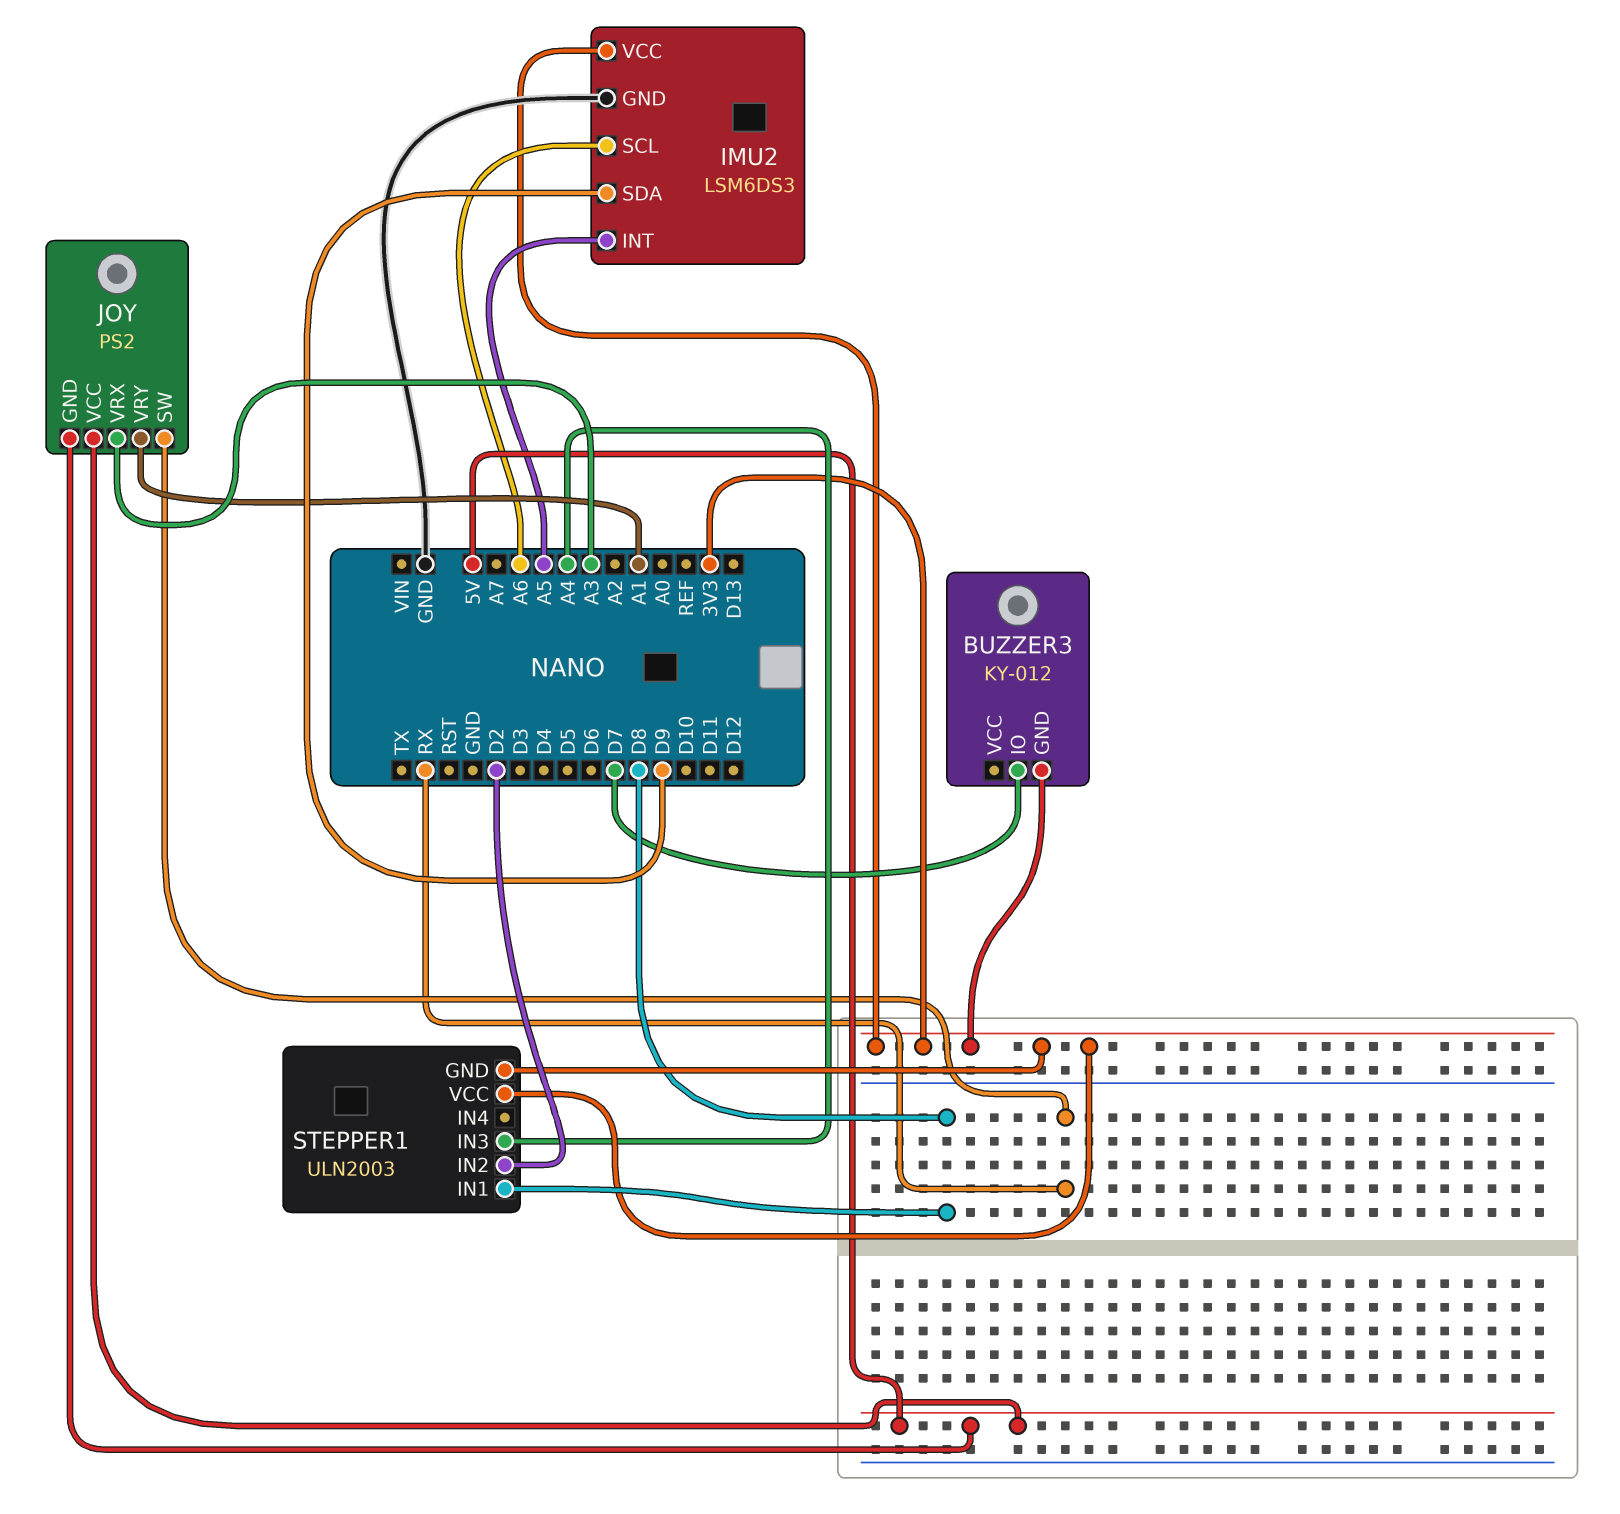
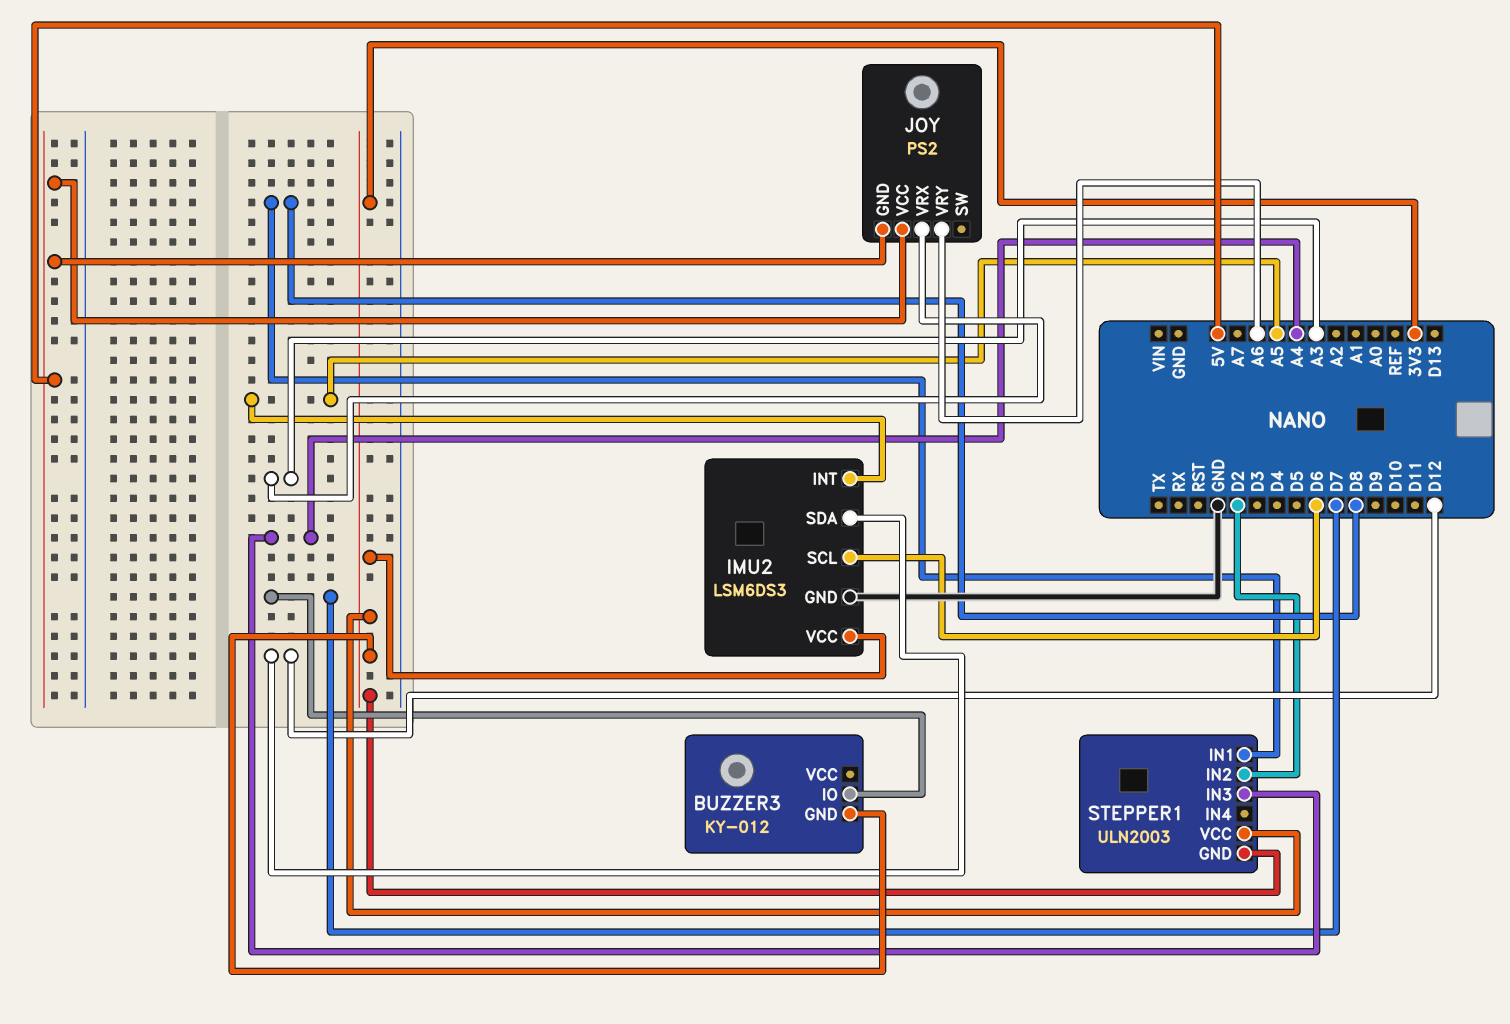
IMU2 pin SCL: A6 -> D6
IMU2 pin SDA: D9 -> D12
JOY pin SW: RX -> none
JOY pin VRY: A1 -> A6

